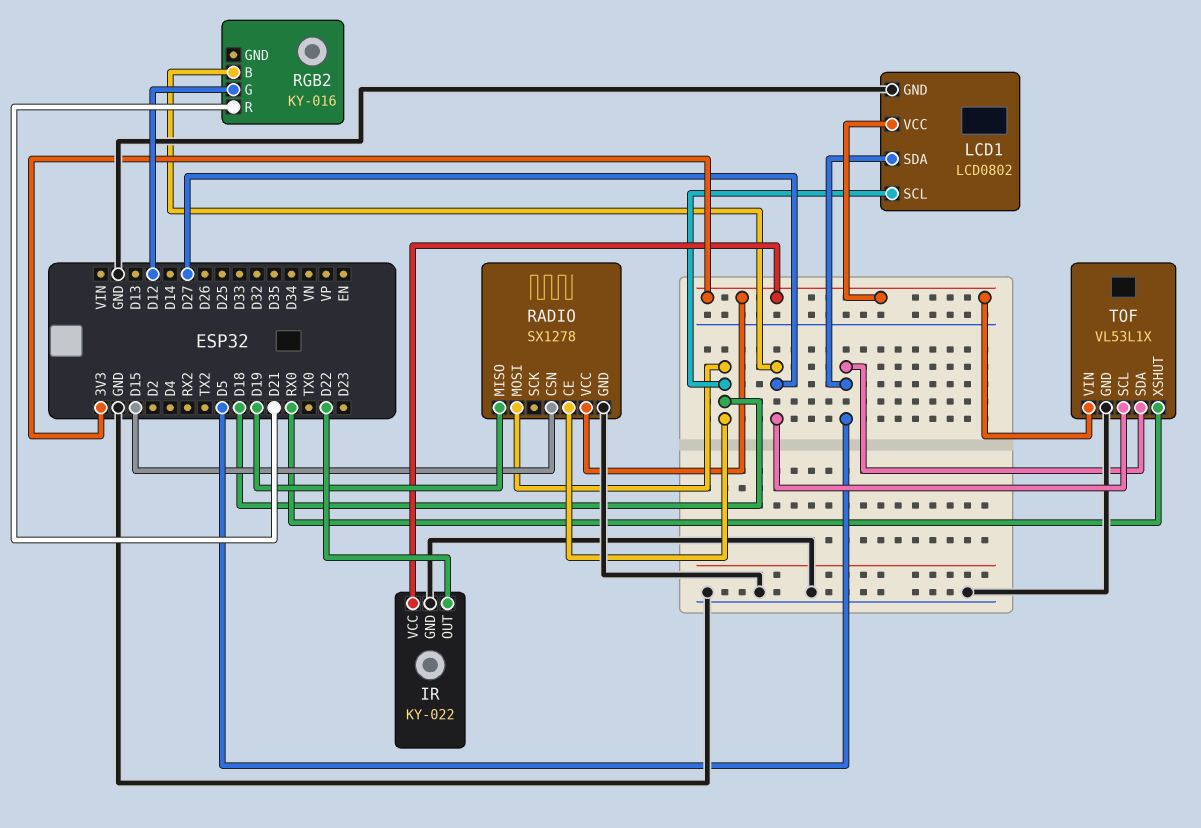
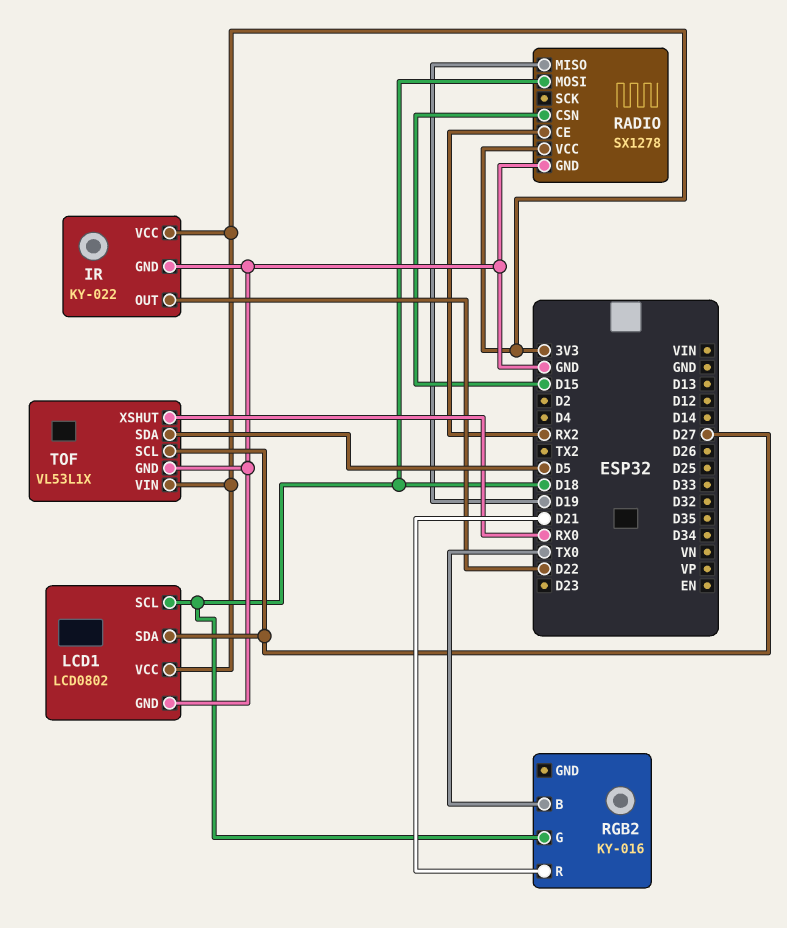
LCD1 pin SDA: D5 -> D27
RADIO pin CE: D18 -> RX2
RGB2 pin B: D27 -> TX0
RGB2 pin G: D12 -> D18

